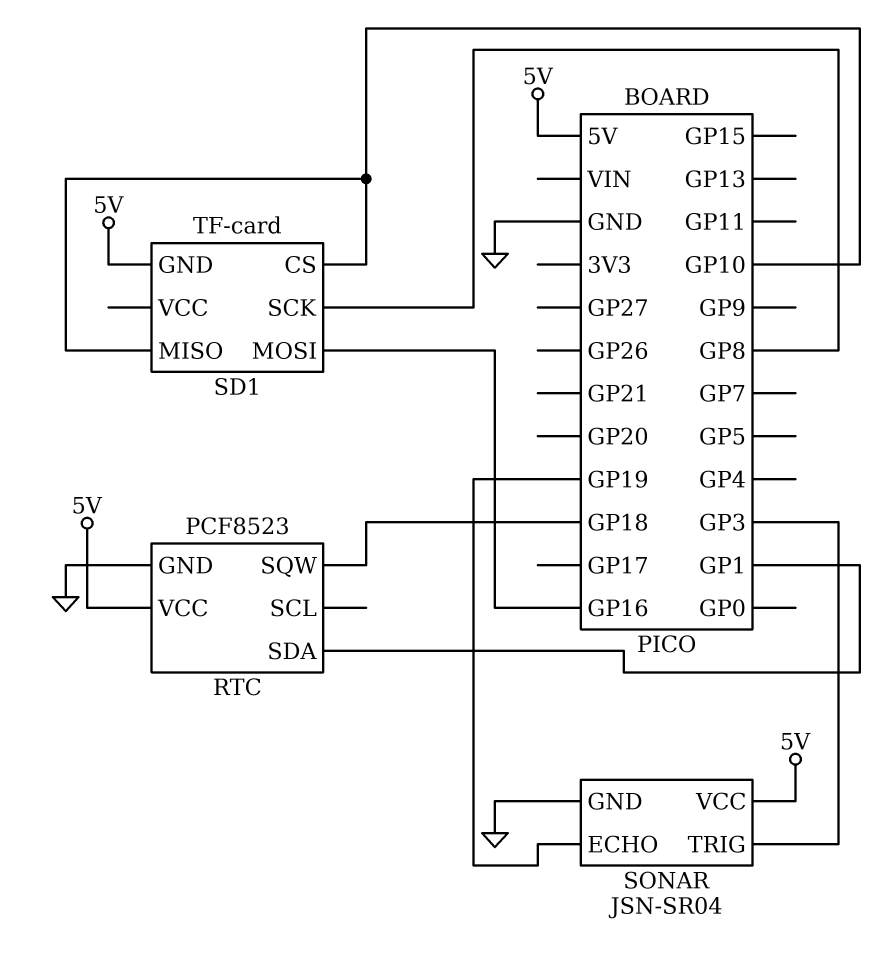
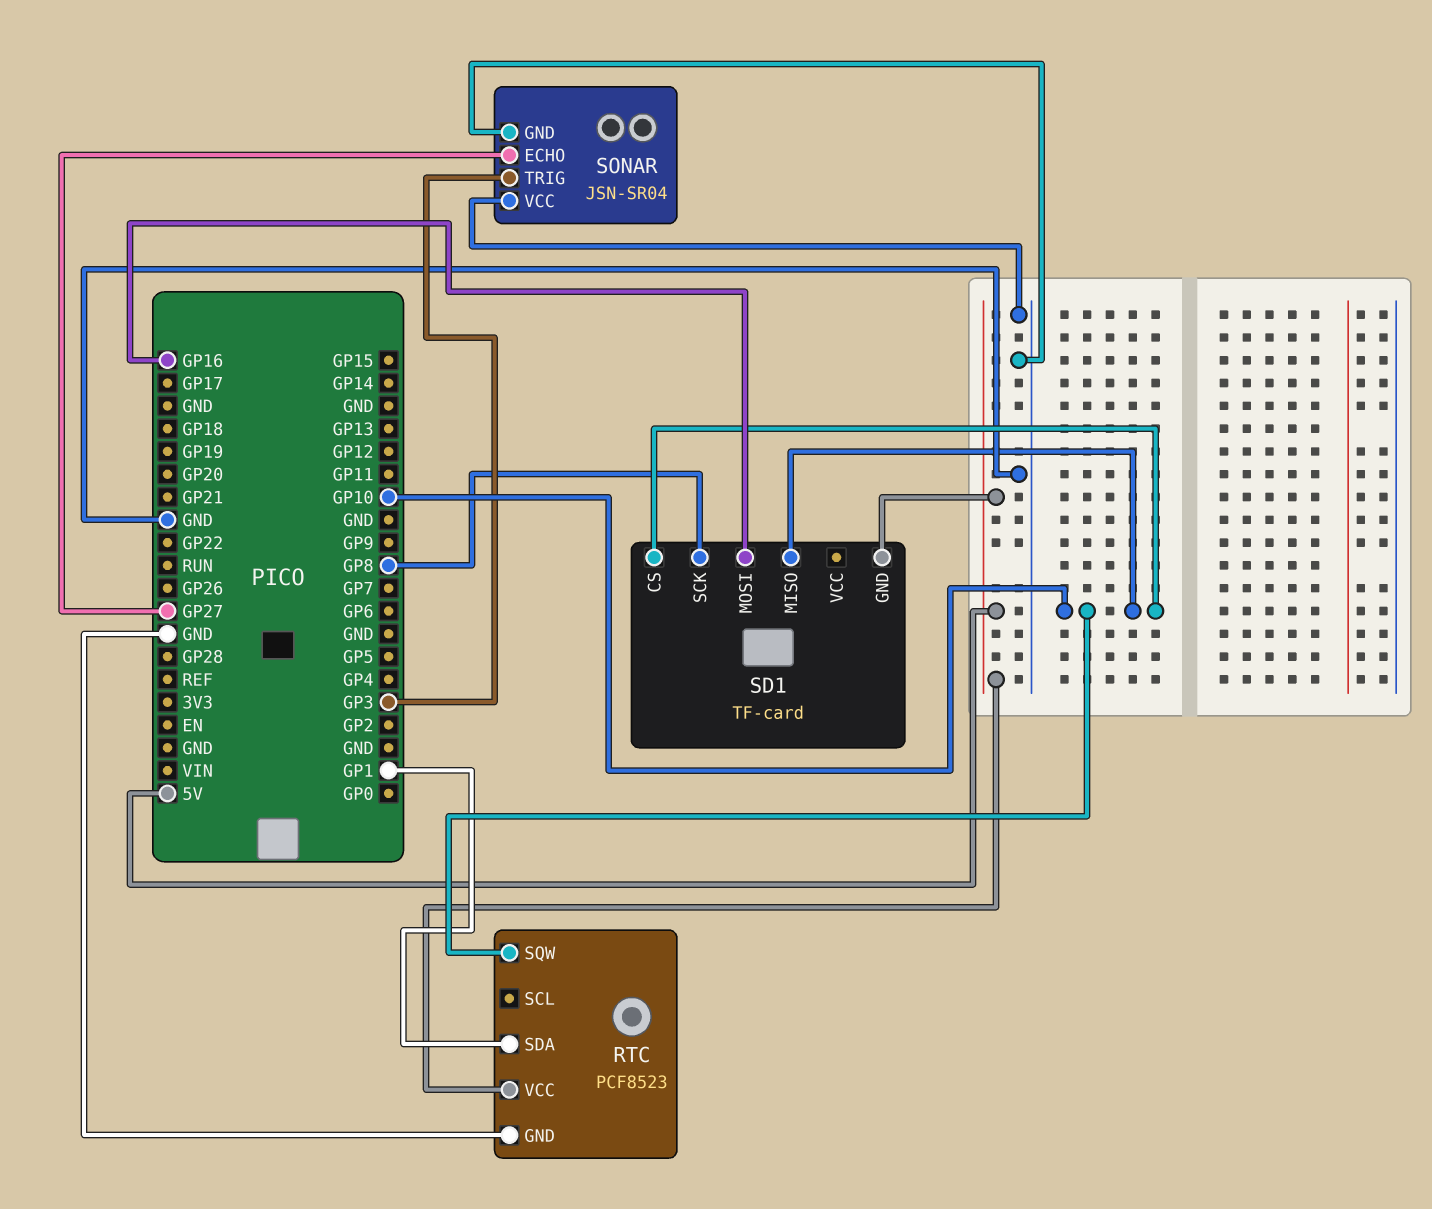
RTC pin SQW: GP18 -> GP10
SONAR pin ECHO: GP19 -> GP27
SONAR pin VCC: 5V -> GND

